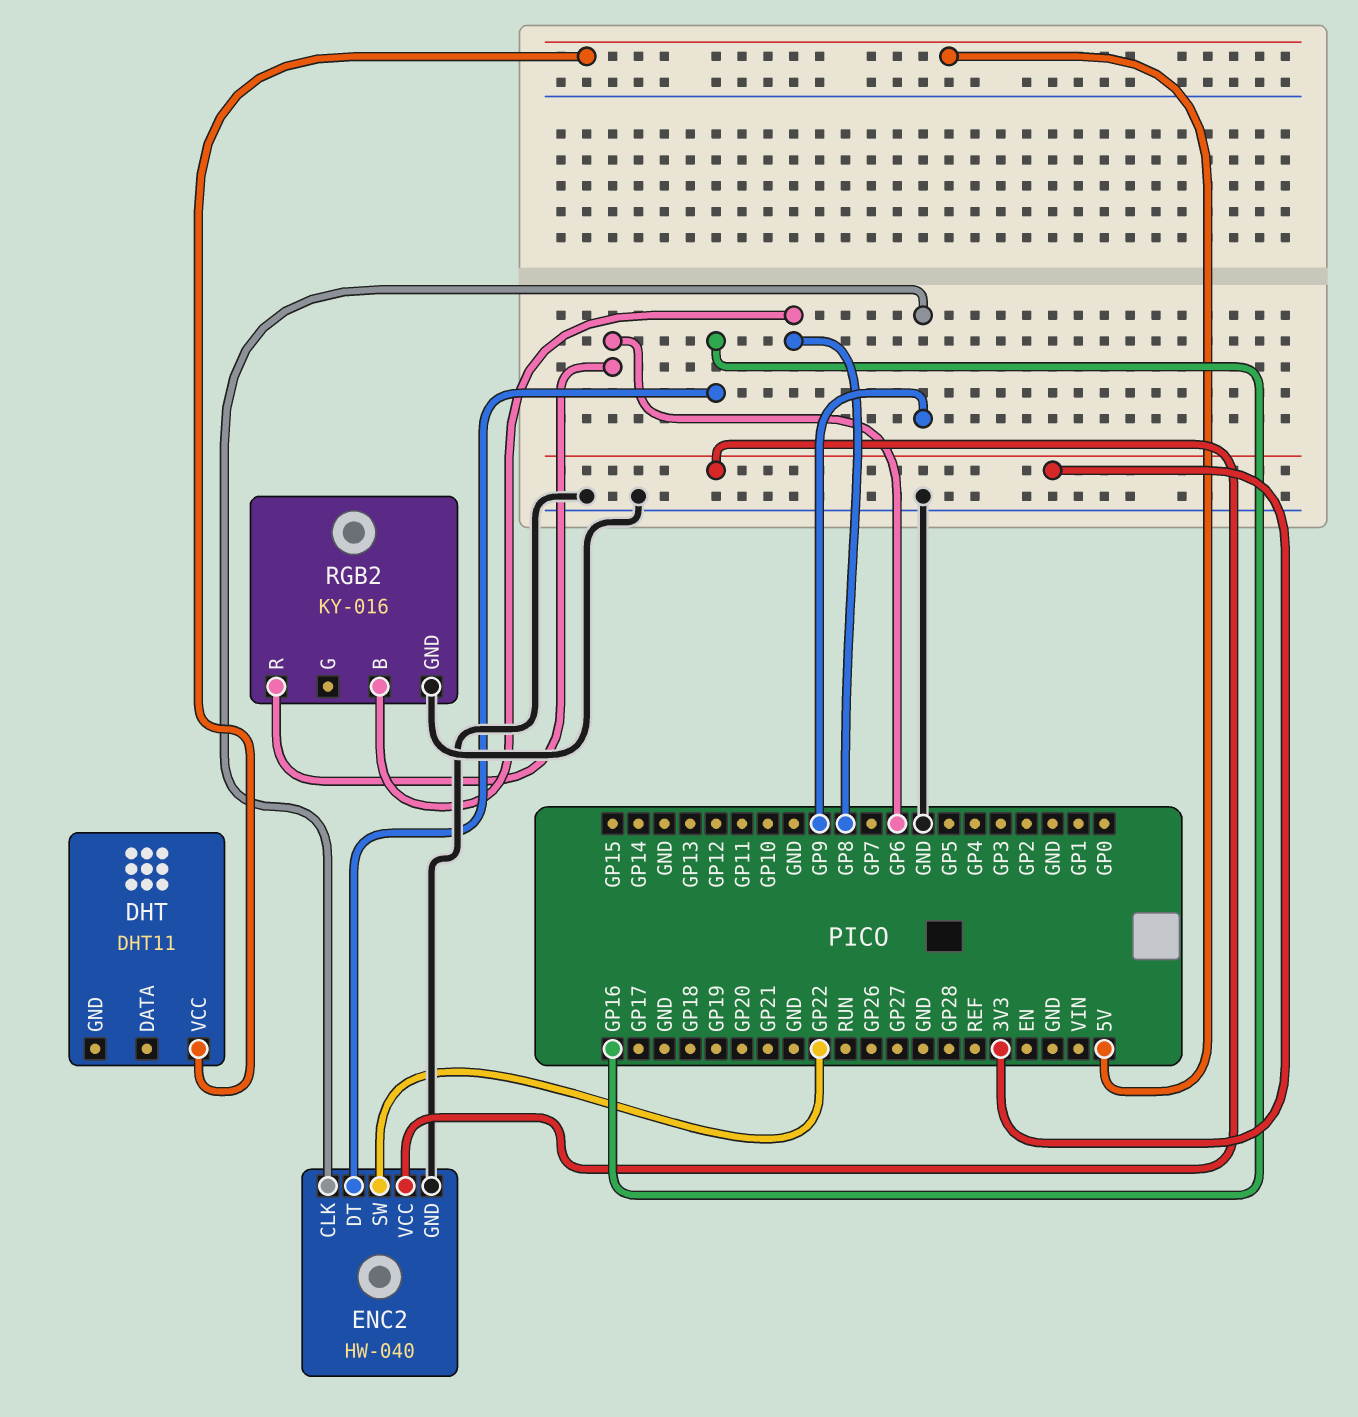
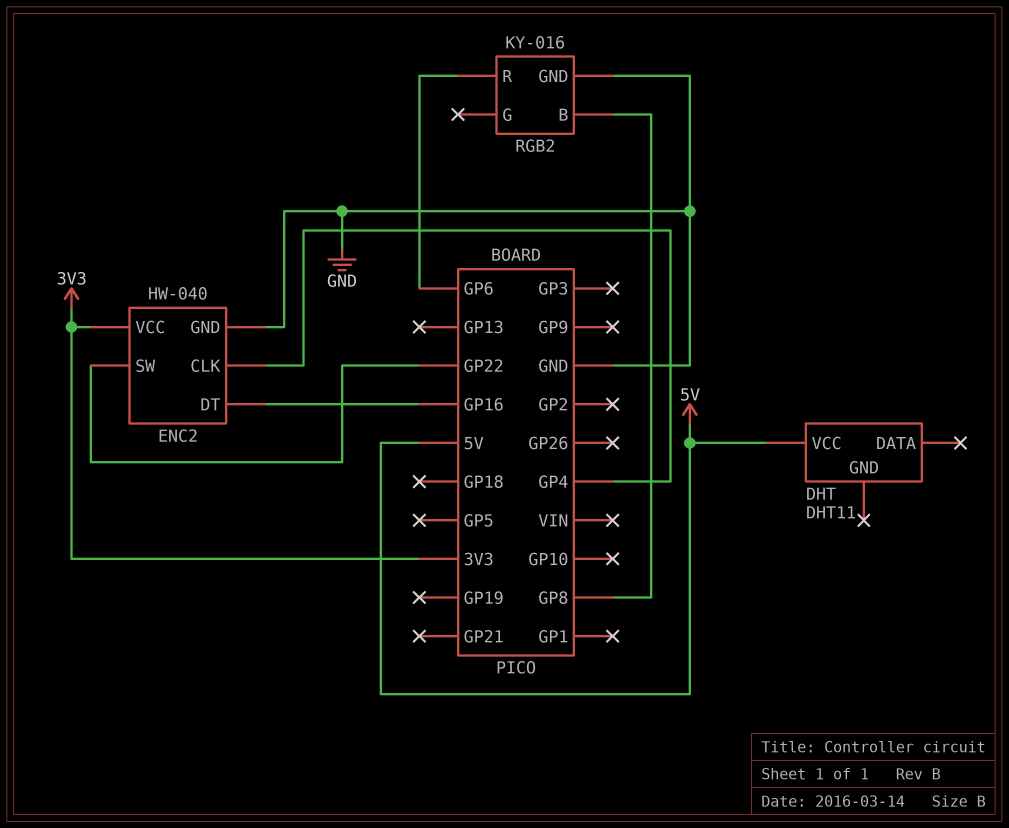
ENC2 pin CLK: GP9 -> GP4

